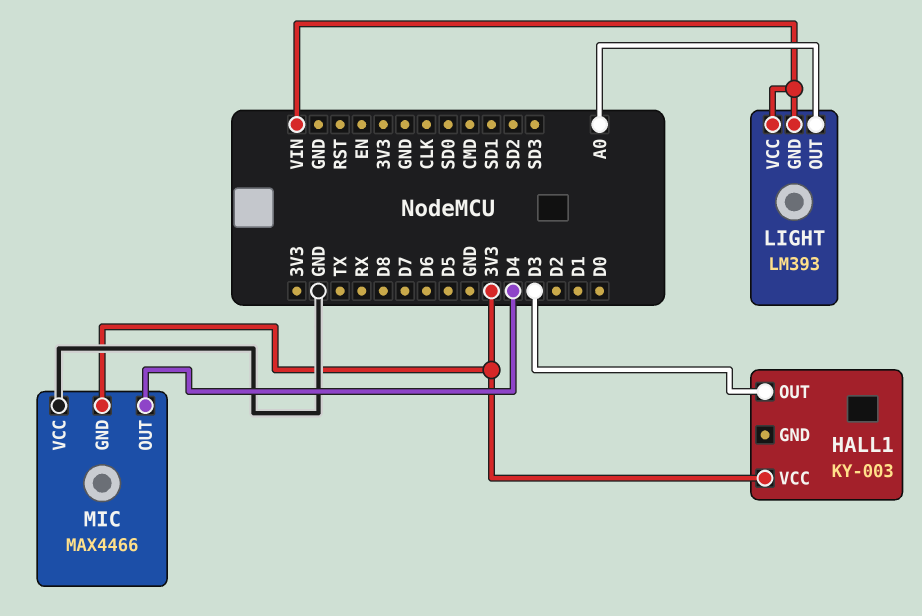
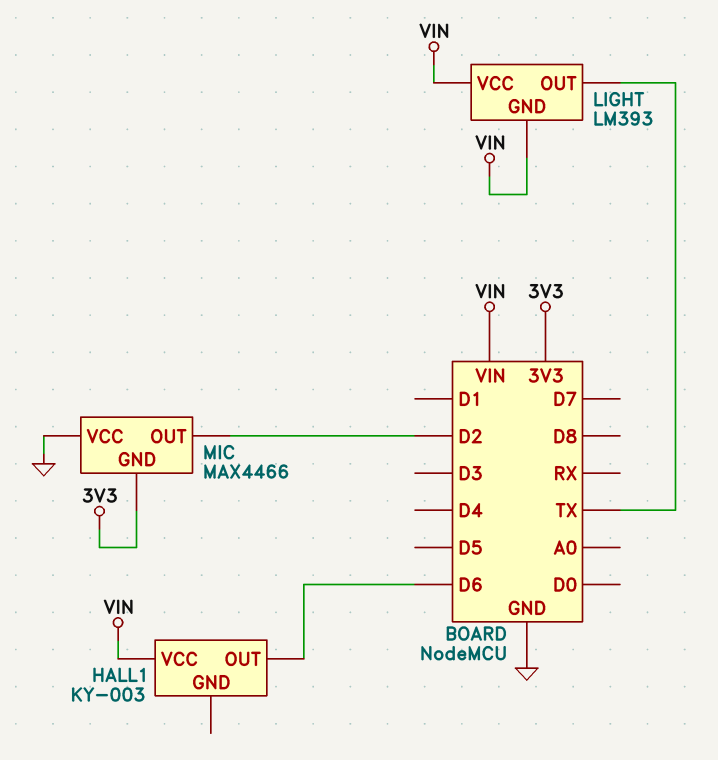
HALL1 pin OUT: D3 -> D6
HALL1 pin VCC: 3V3 -> VIN
LIGHT pin OUT: A0 -> TX
MIC pin OUT: D4 -> D2

